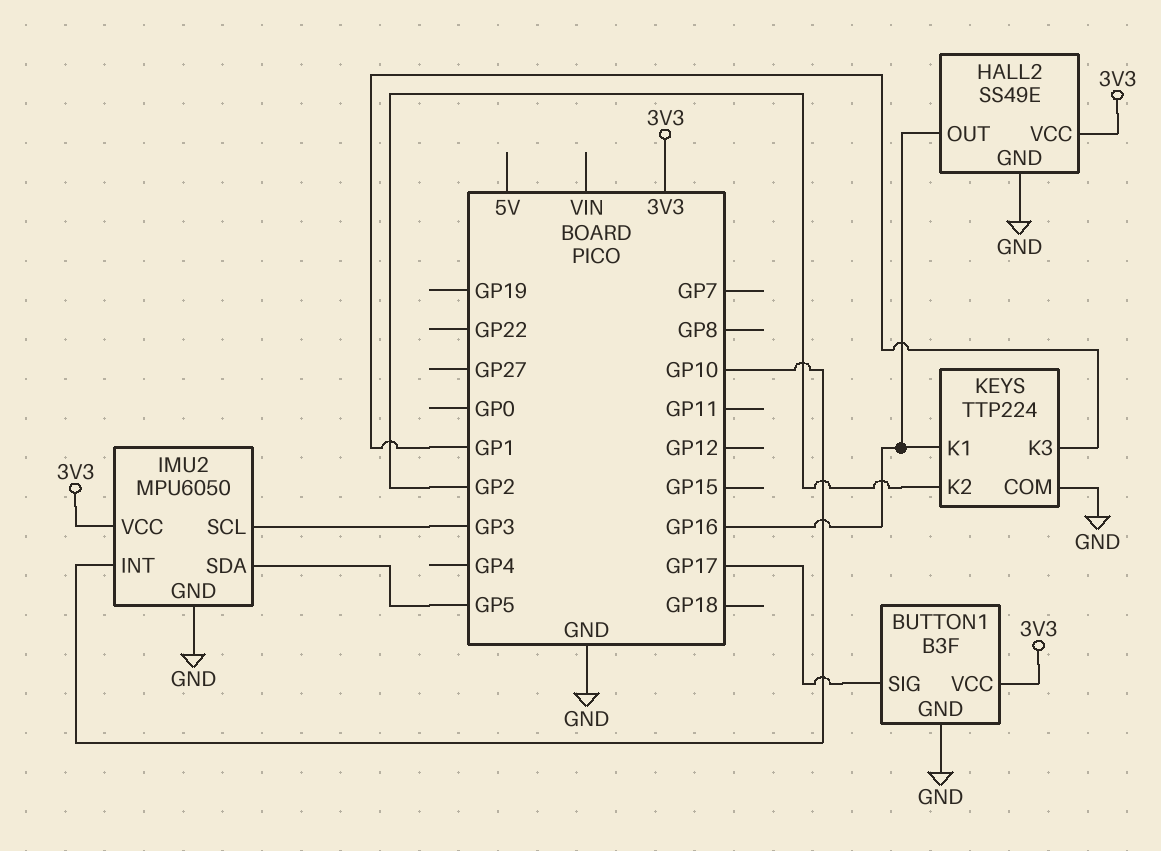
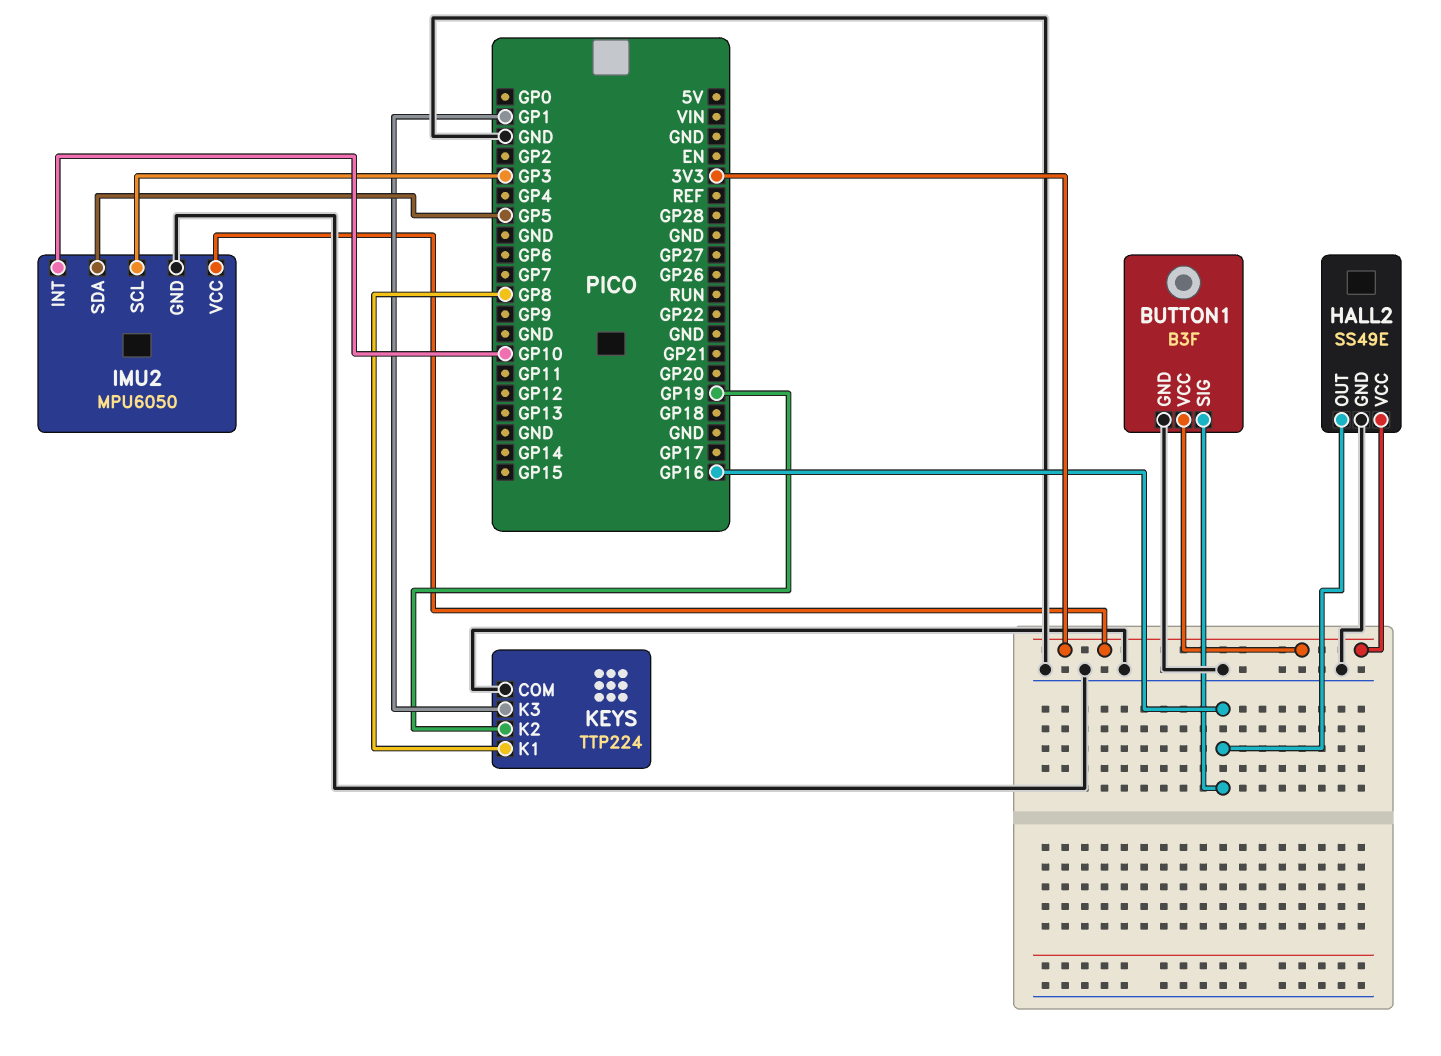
BUTTON1 pin SIG: GP17 -> GP16
KEYS pin K1: GP16 -> GP8
KEYS pin K2: GP2 -> GP19

